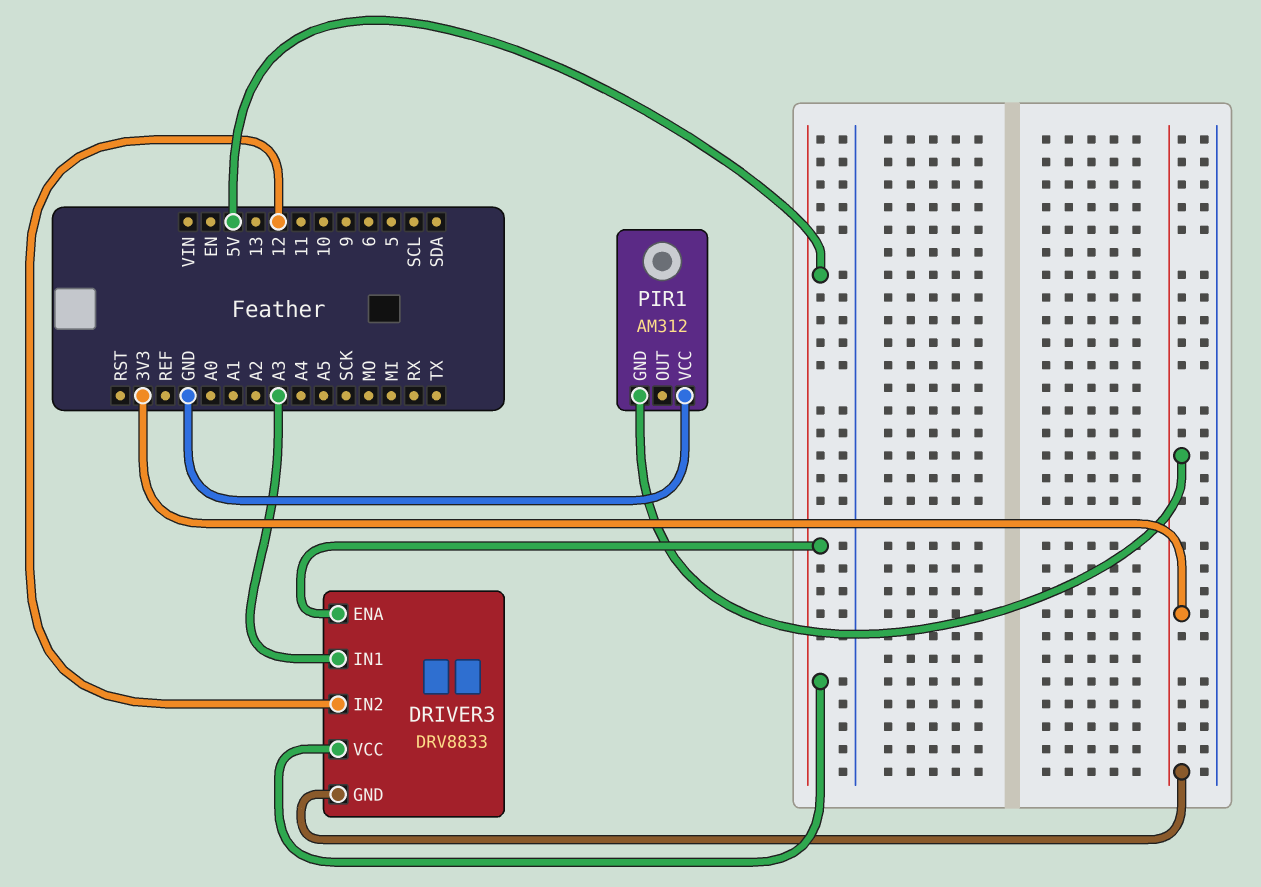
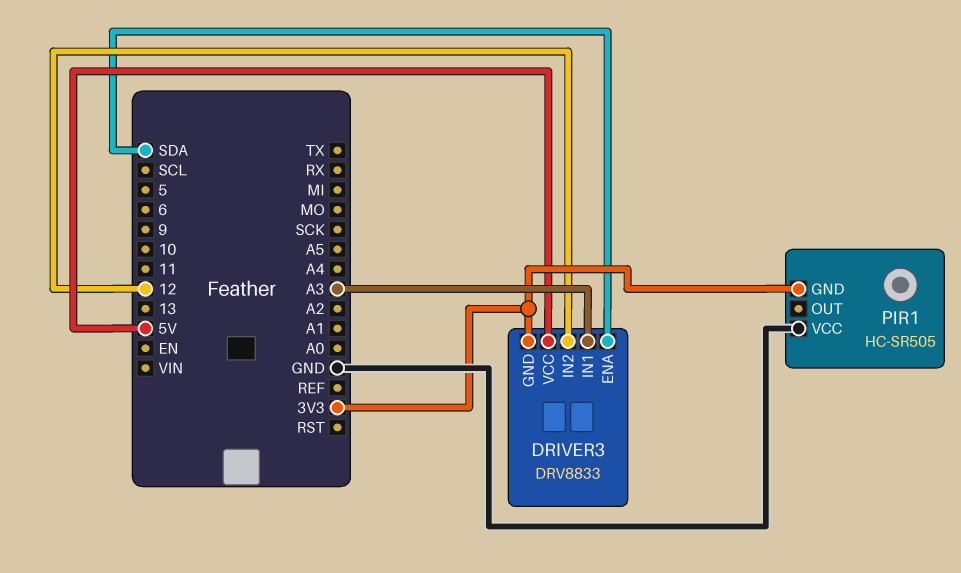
DRIVER3 pin ENA: 5V -> SDA
PIR1: AM312 -> HC-SR505

